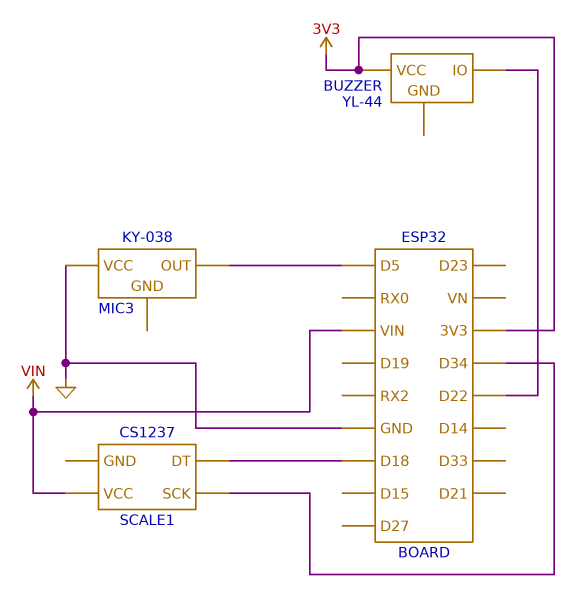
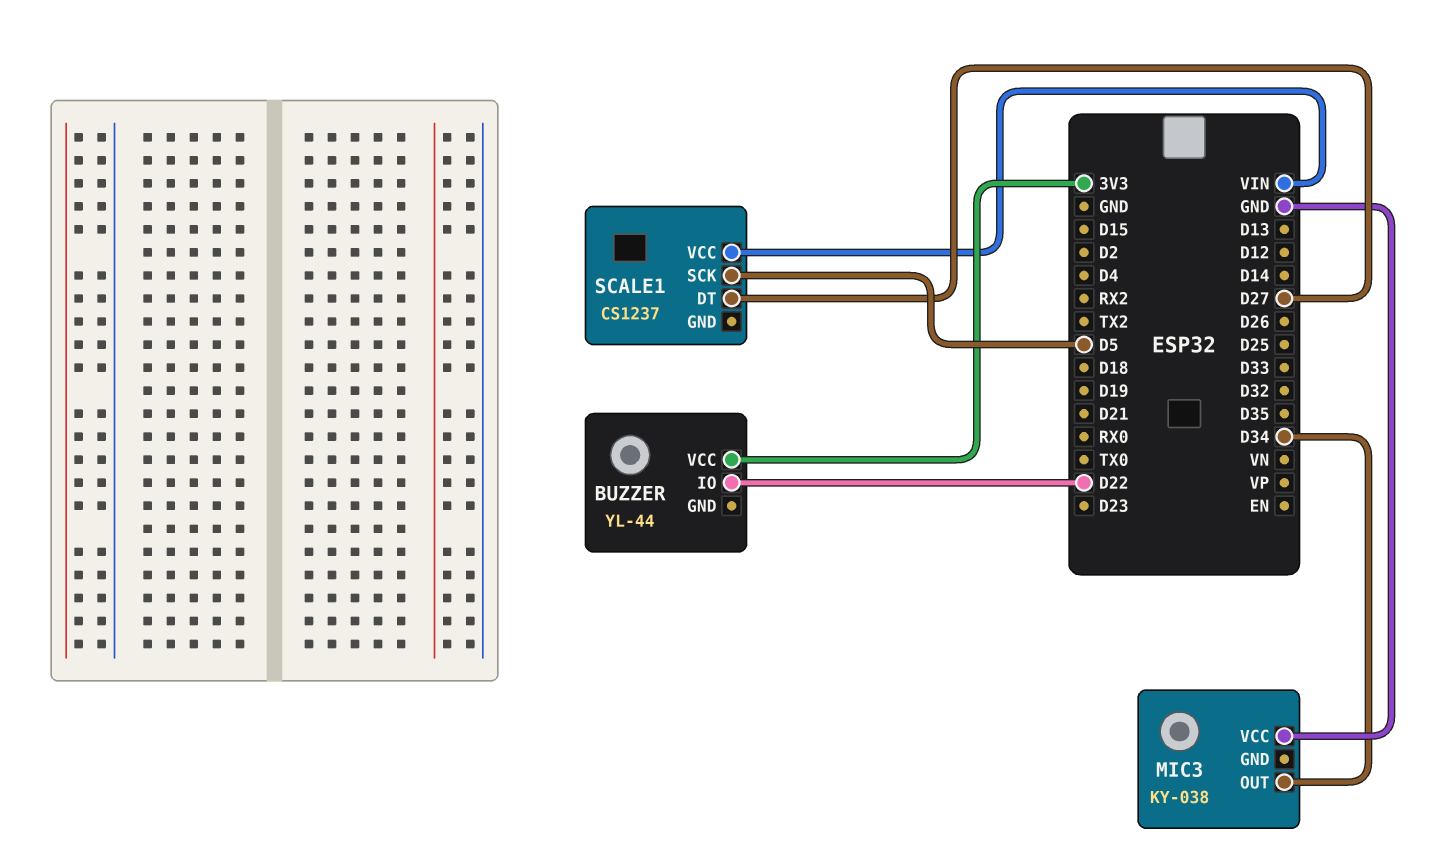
MIC3 pin OUT: D5 -> D34
SCALE1 pin DT: D18 -> D27
SCALE1 pin SCK: D34 -> D5

